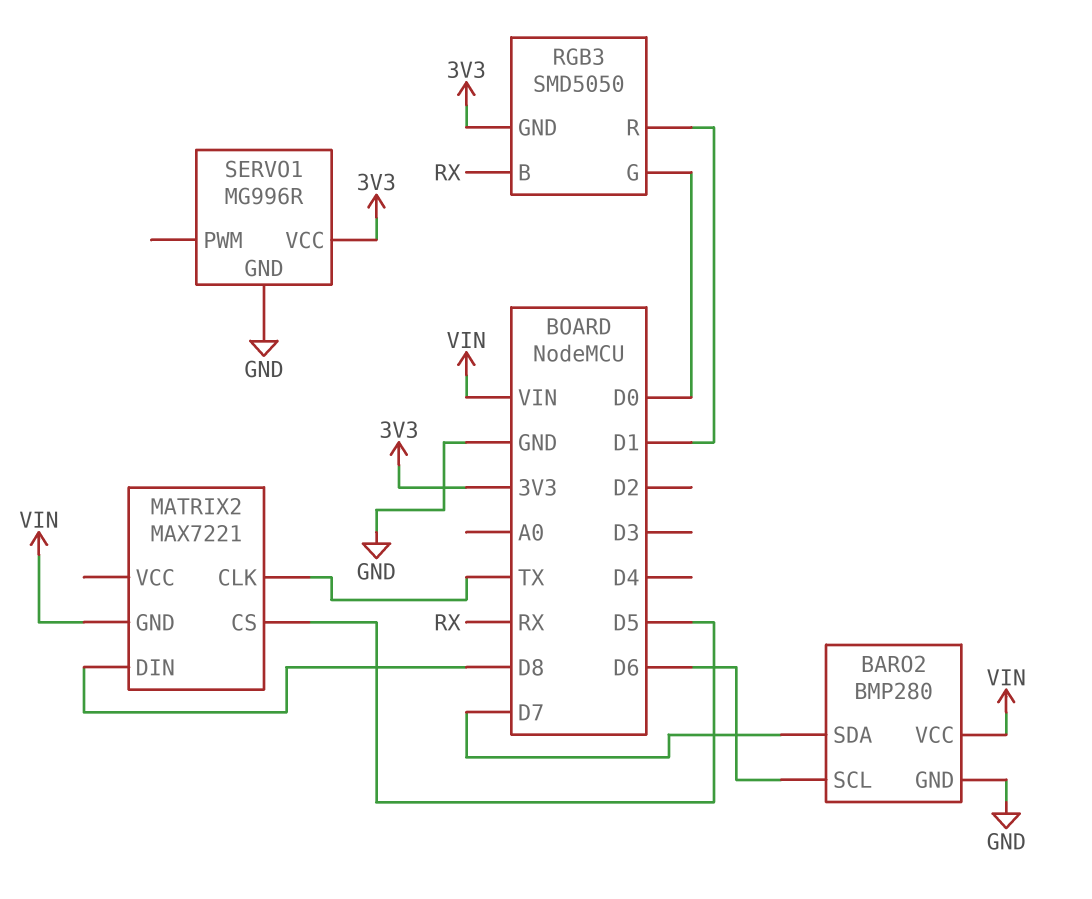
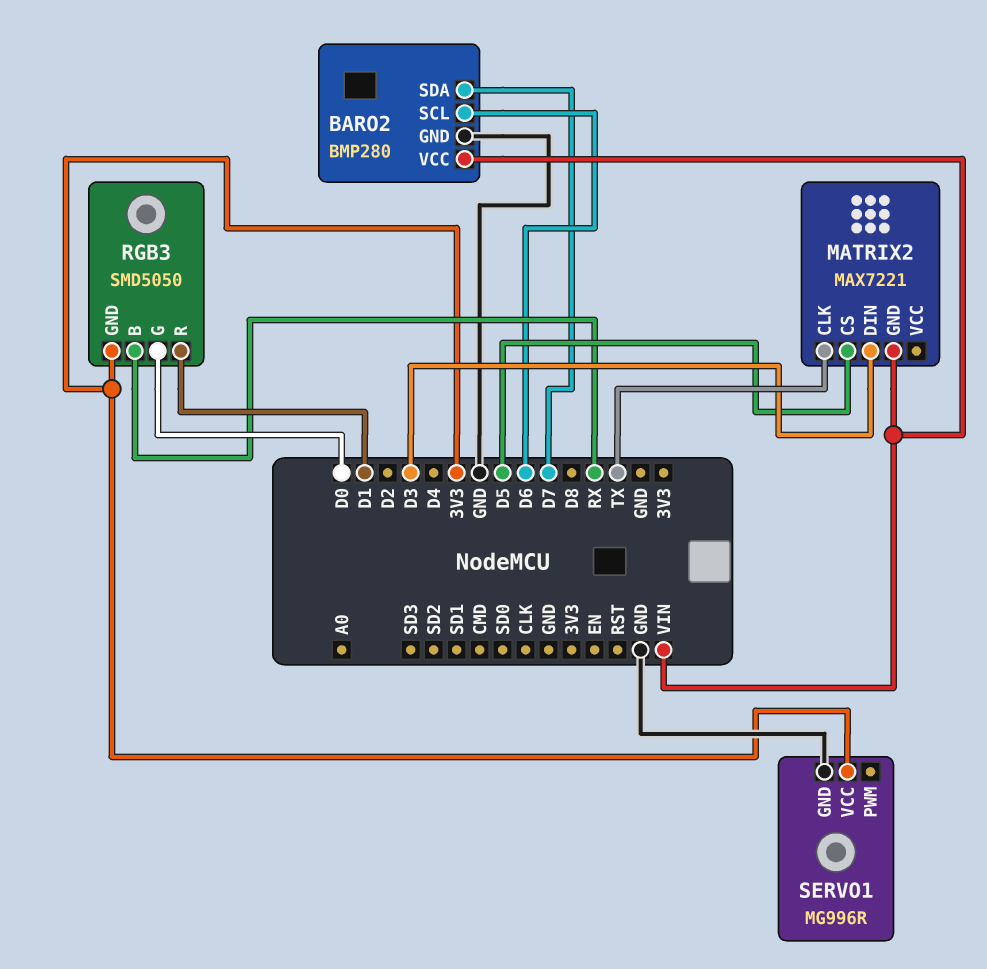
MATRIX2 pin DIN: D8 -> D3

